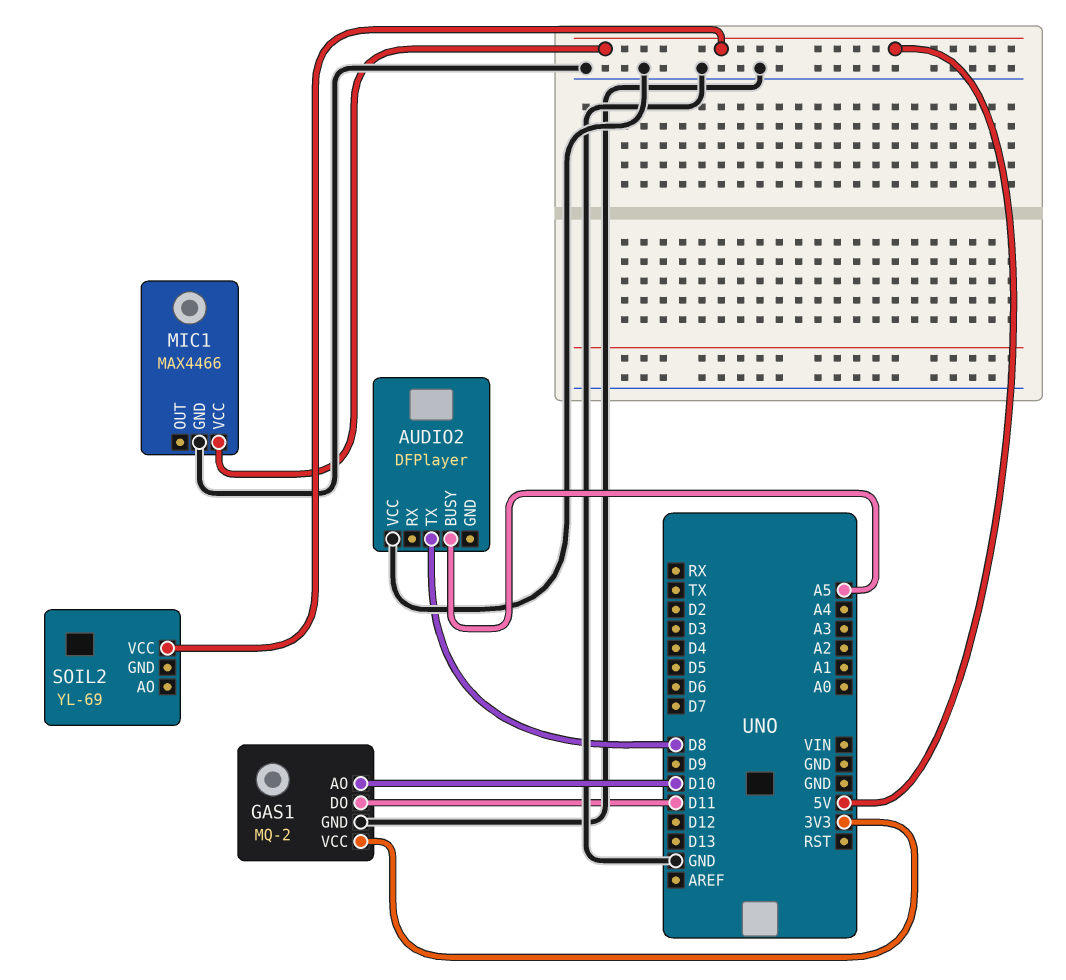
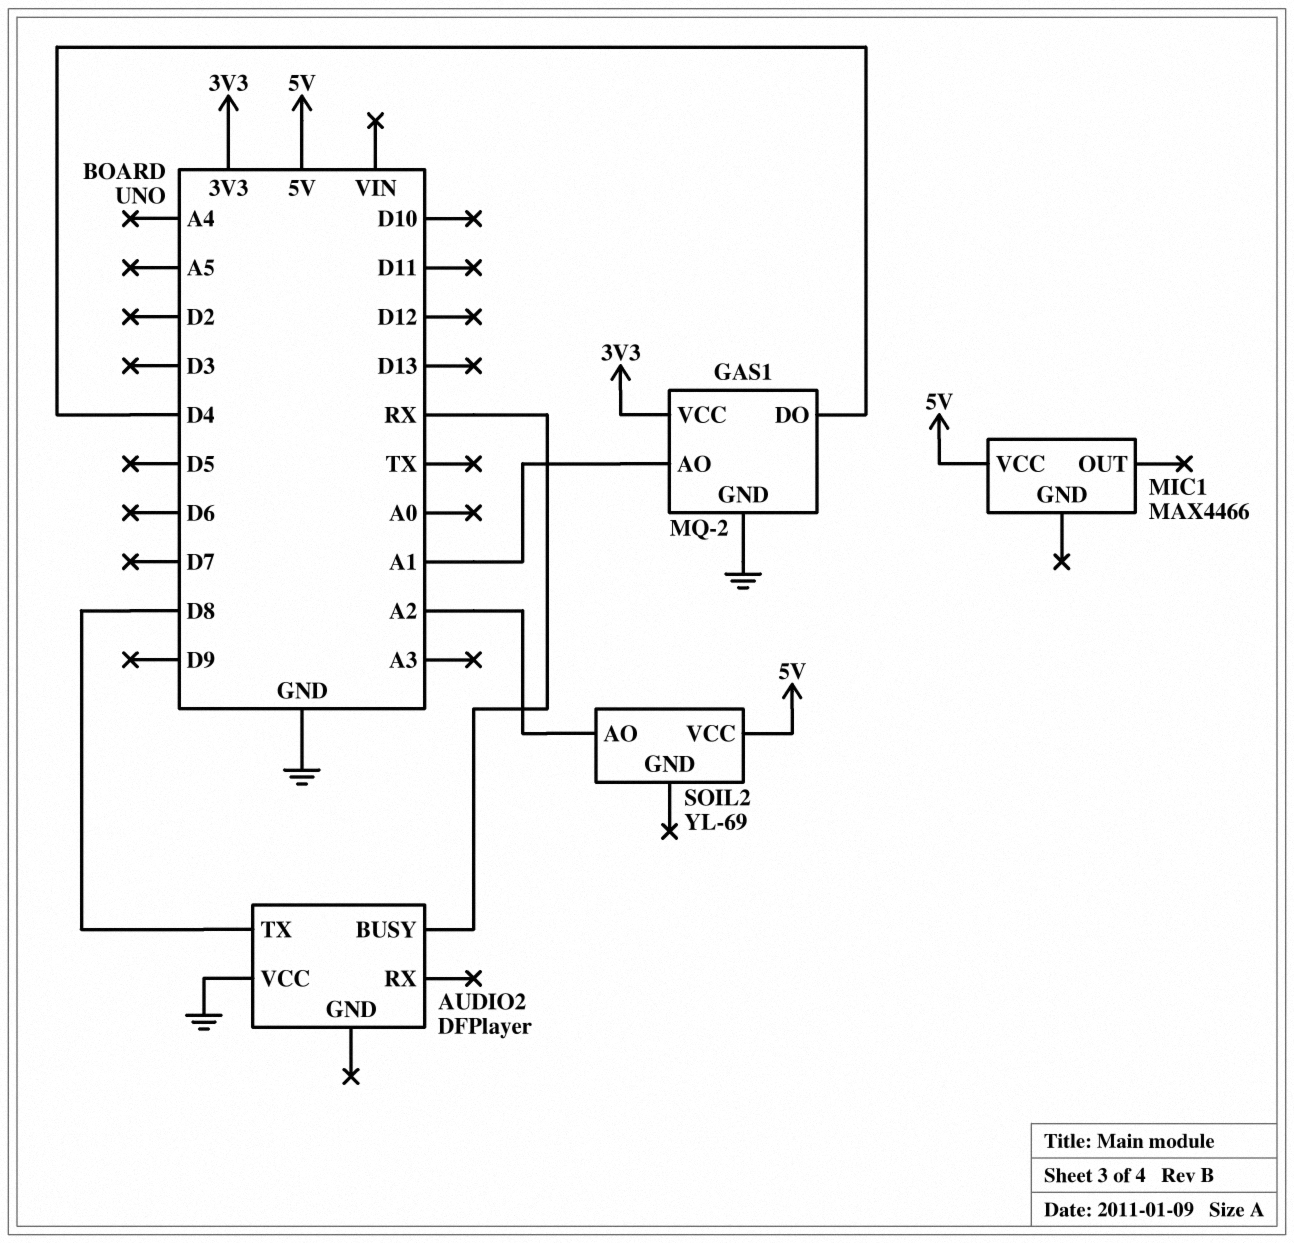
AUDIO2 pin BUSY: A5 -> RX
GAS1 pin AO: D10 -> A1
GAS1 pin DO: D11 -> D4
MIC1 pin GND: GND -> none
SOIL2 pin AO: none -> A2

